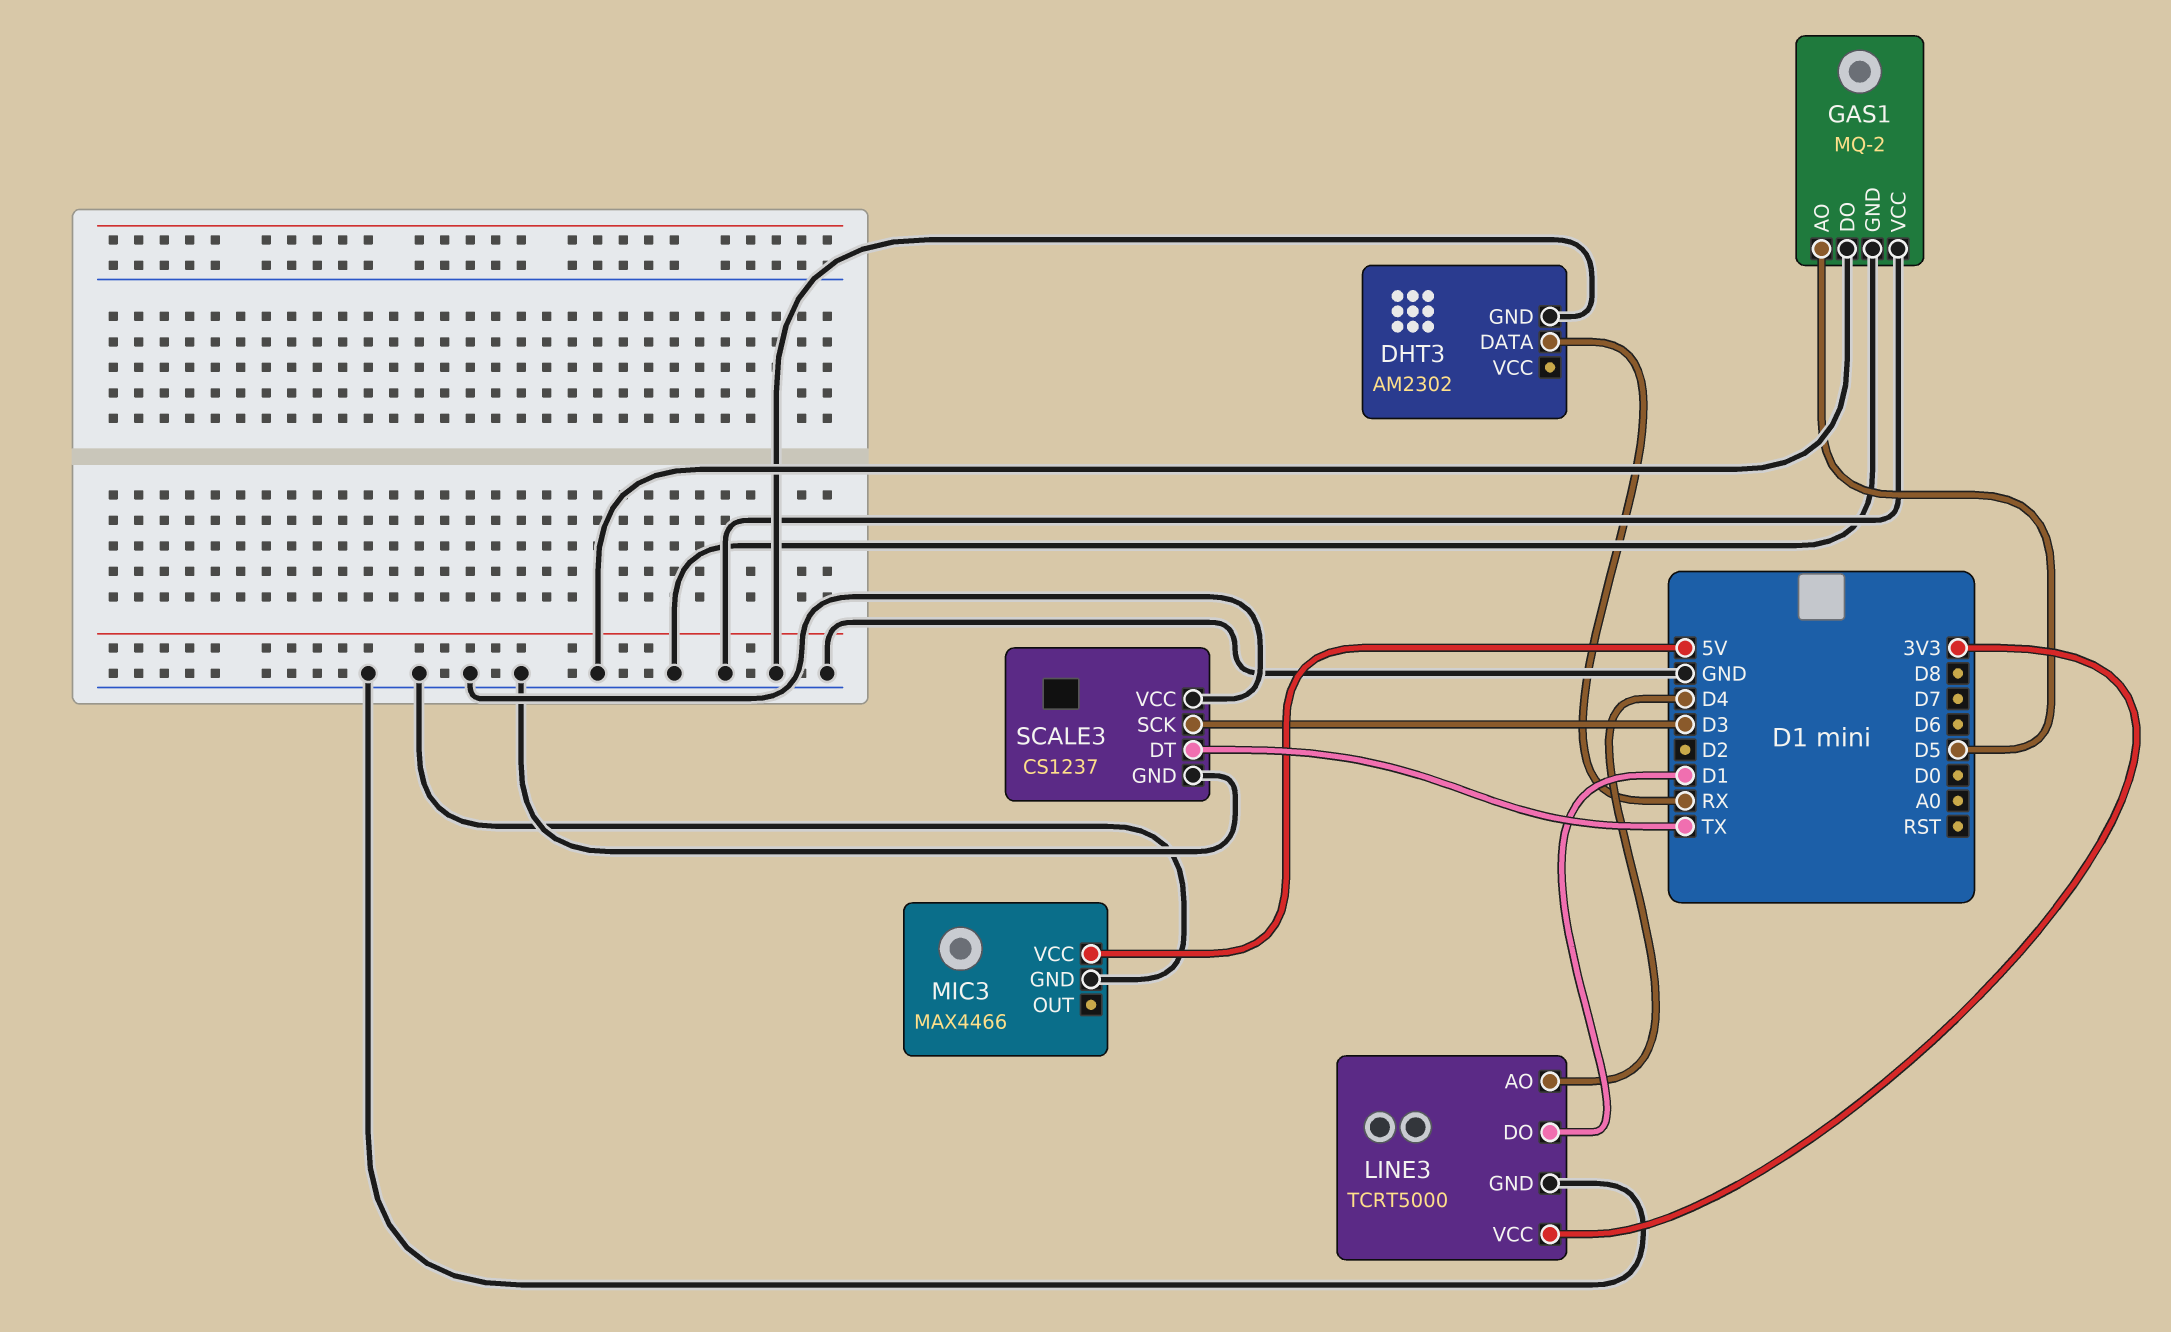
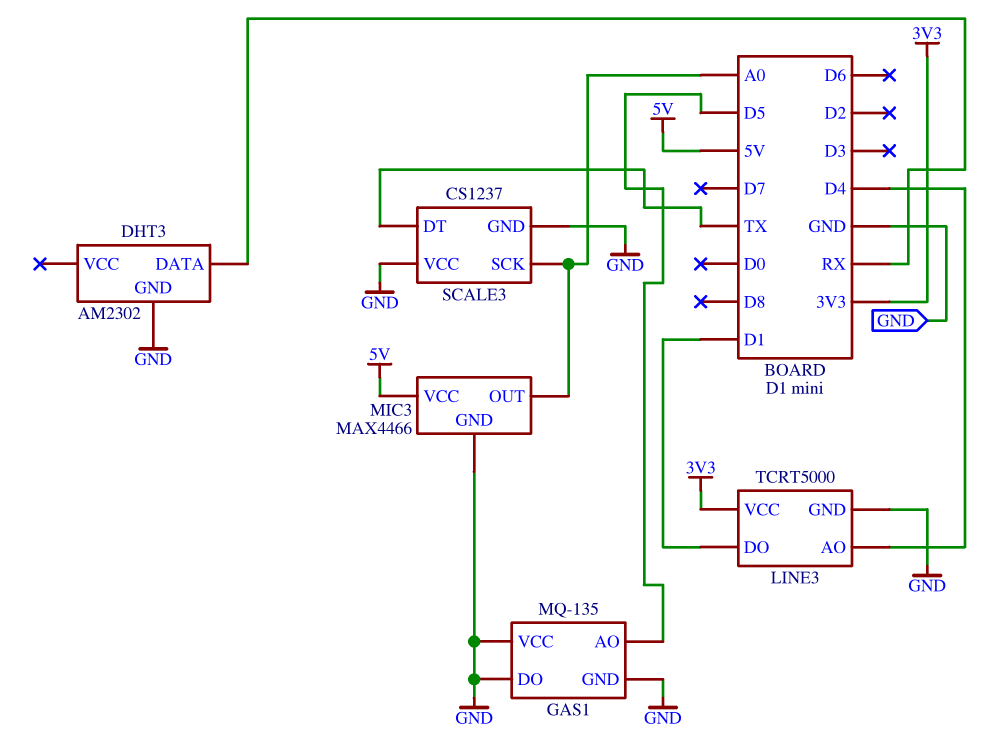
GAS1: MQ-2 -> MQ-135
MIC3 pin OUT: none -> A0
SCALE3 pin SCK: D3 -> A0

